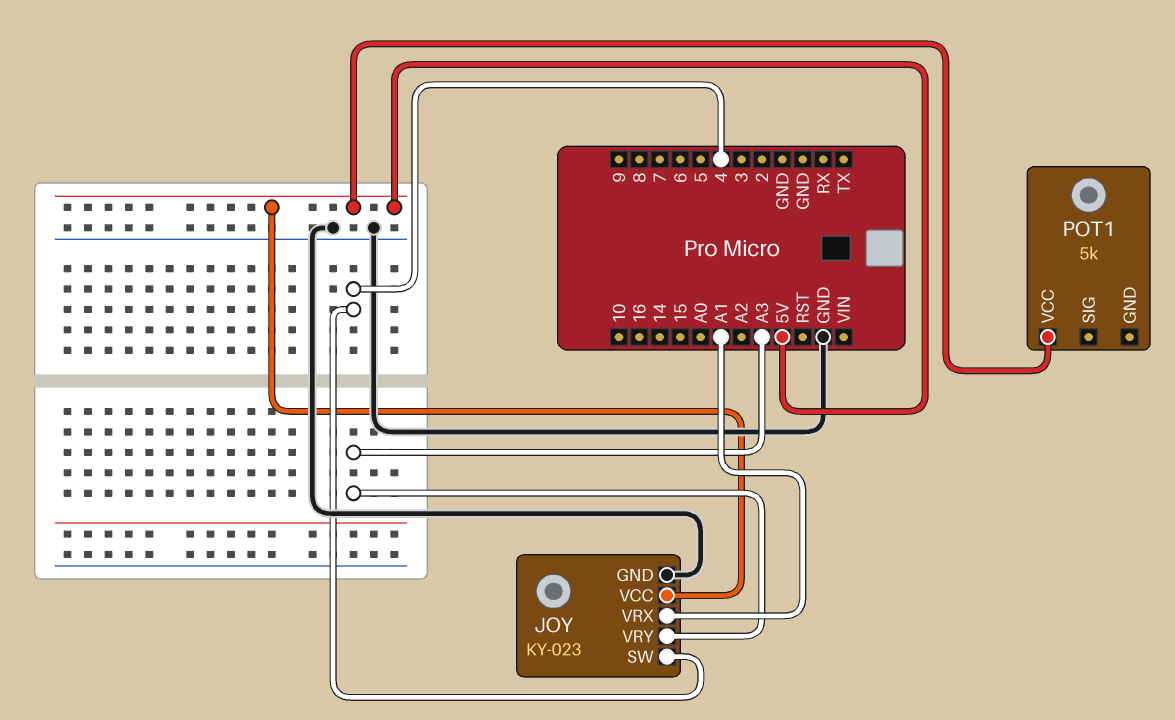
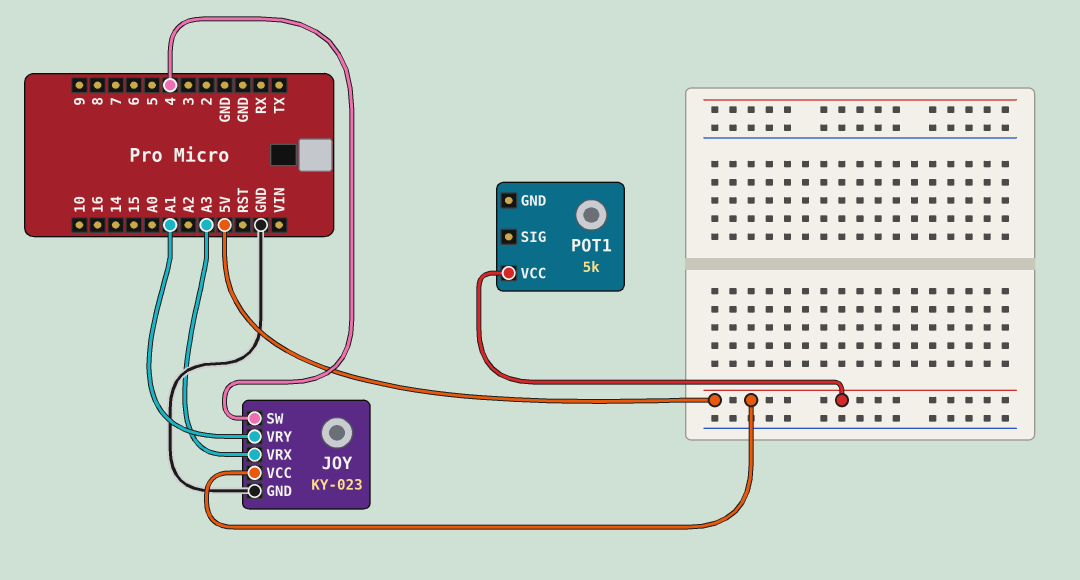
JOY pin VRX: A1 -> A3
JOY pin VRY: A3 -> A1

